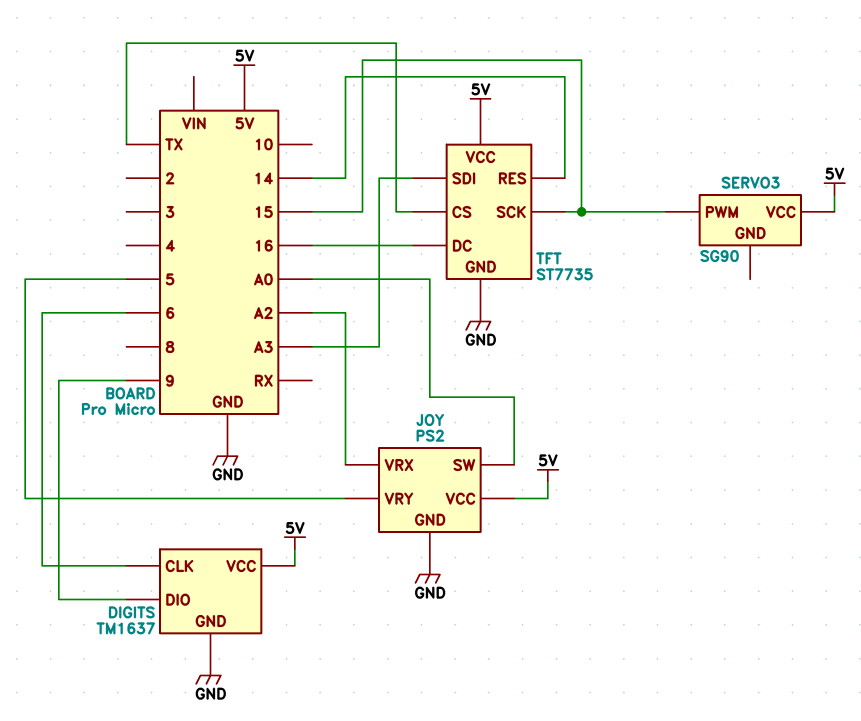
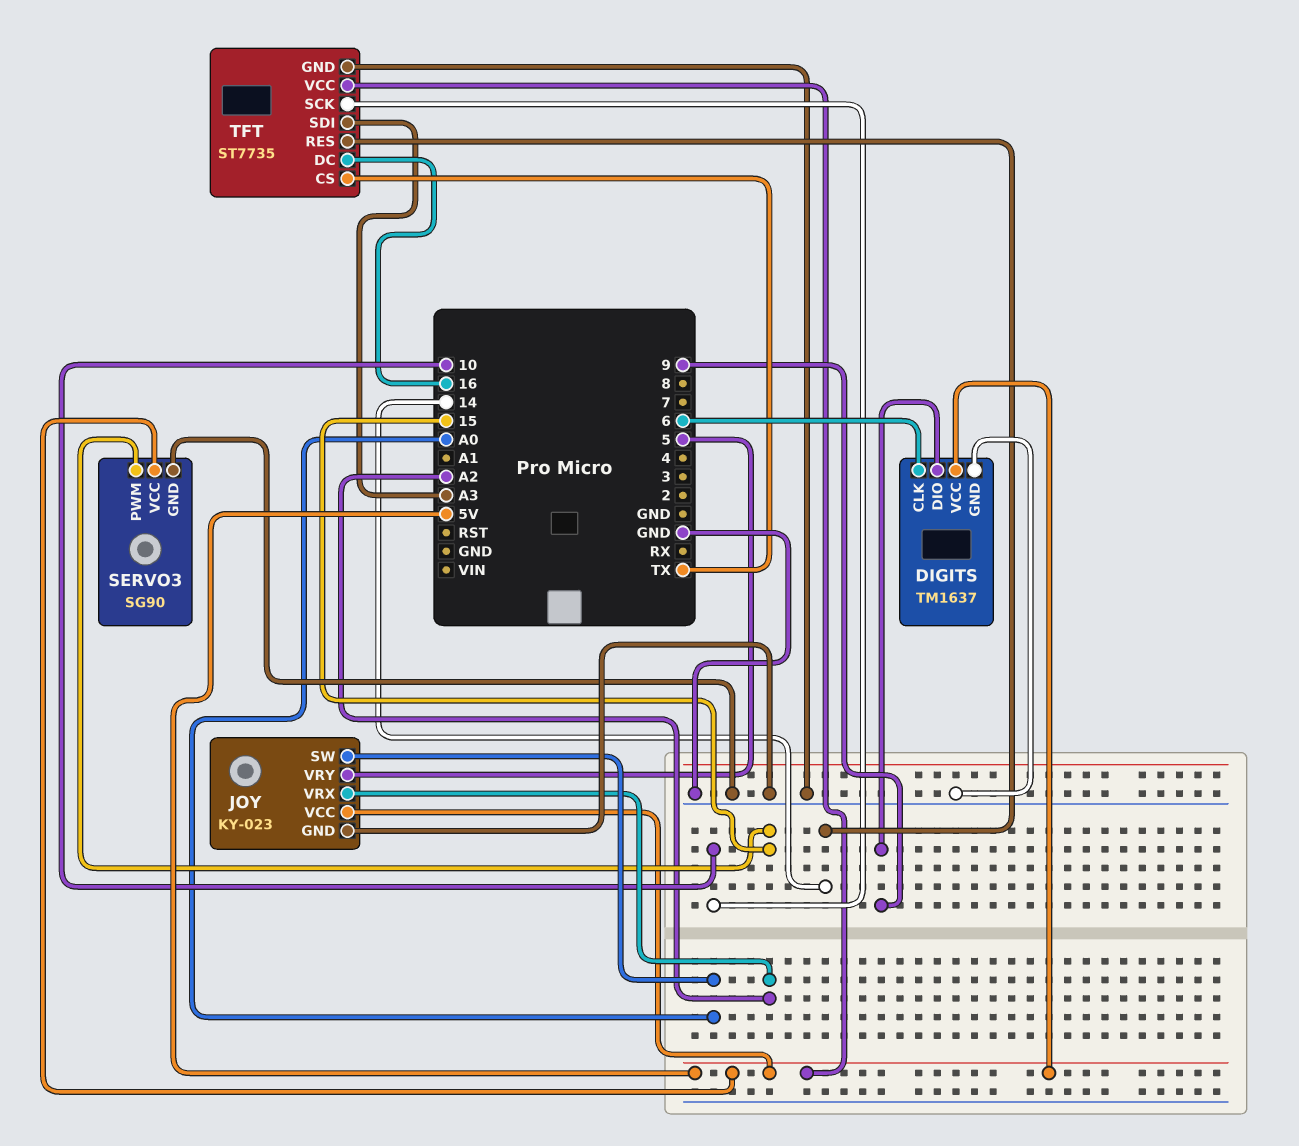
JOY: PS2 -> KY-023
SERVO3 pin GND: none -> GND
TFT pin SCK: 15 -> 10

